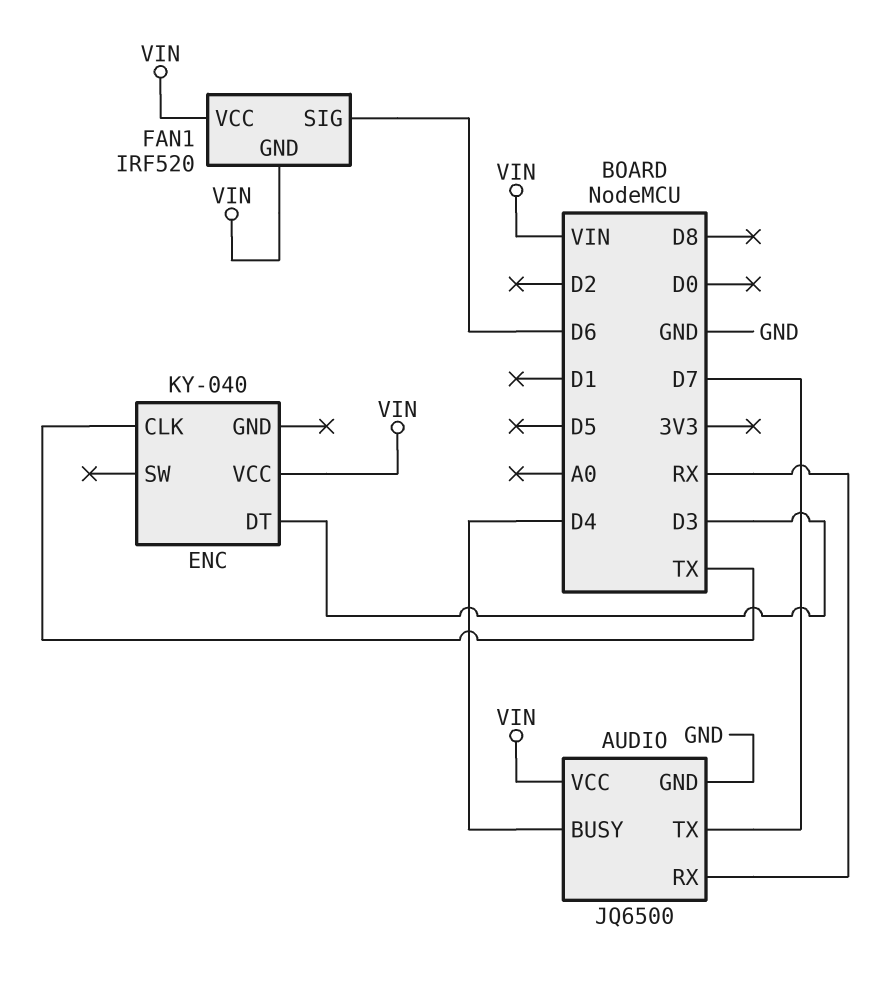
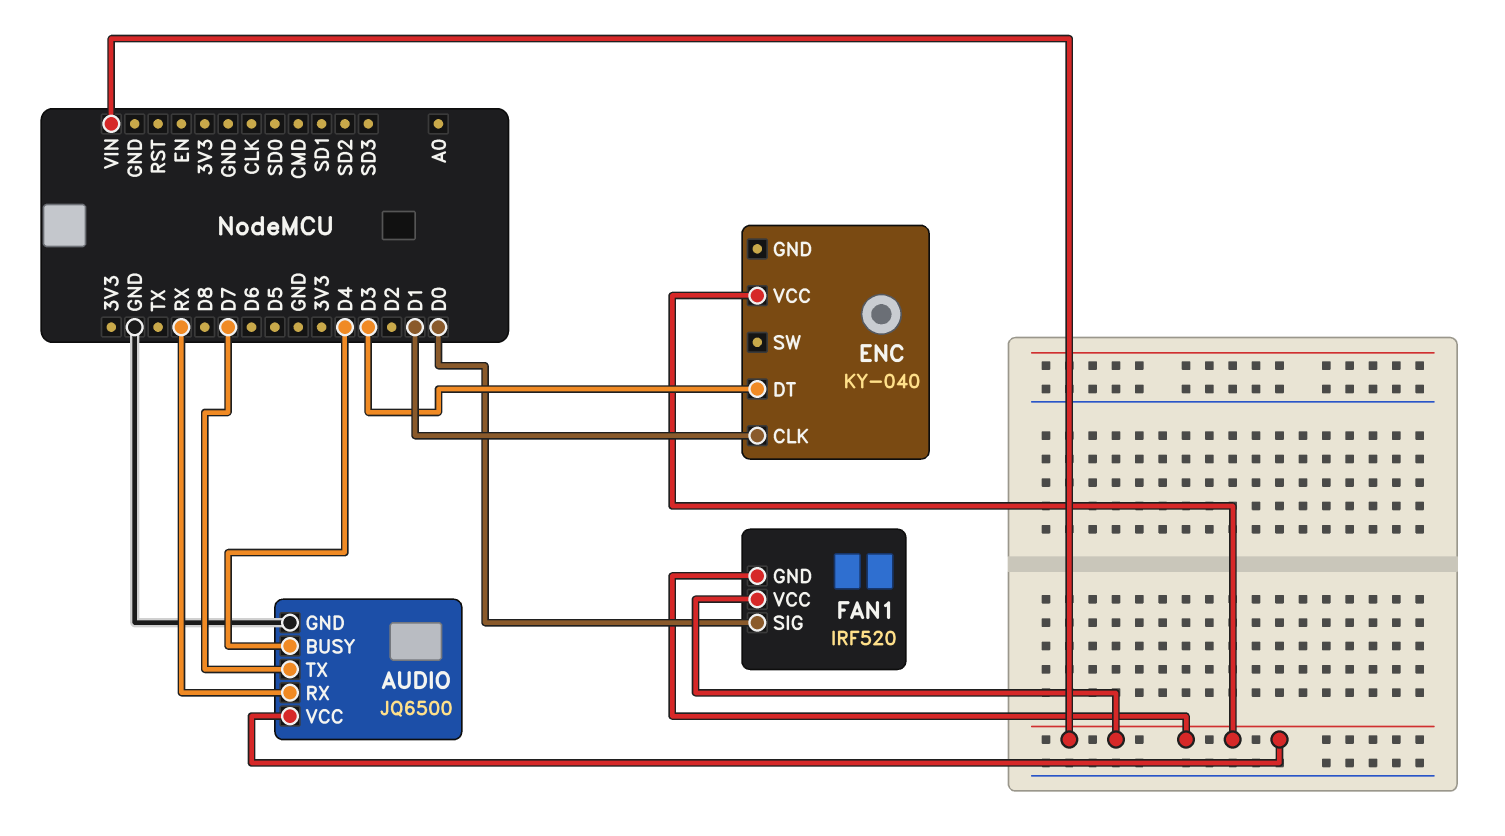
ENC pin CLK: TX -> D1
FAN1 pin SIG: D6 -> D0

